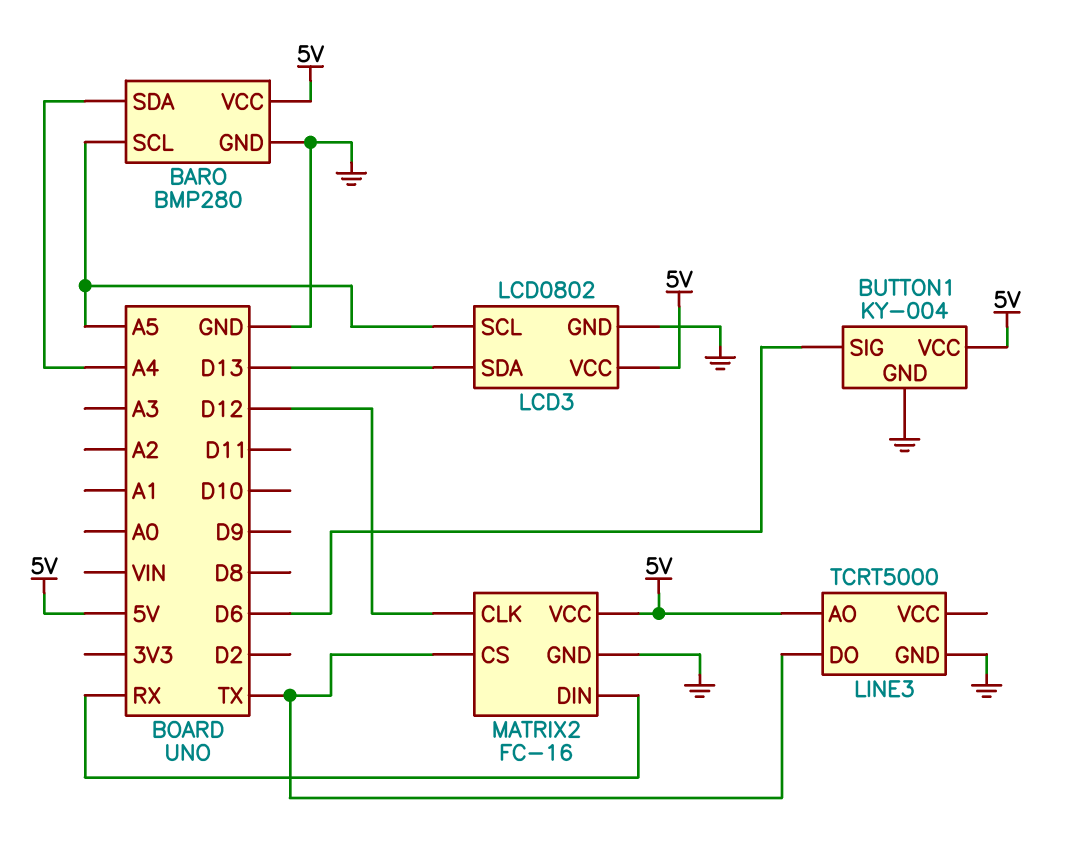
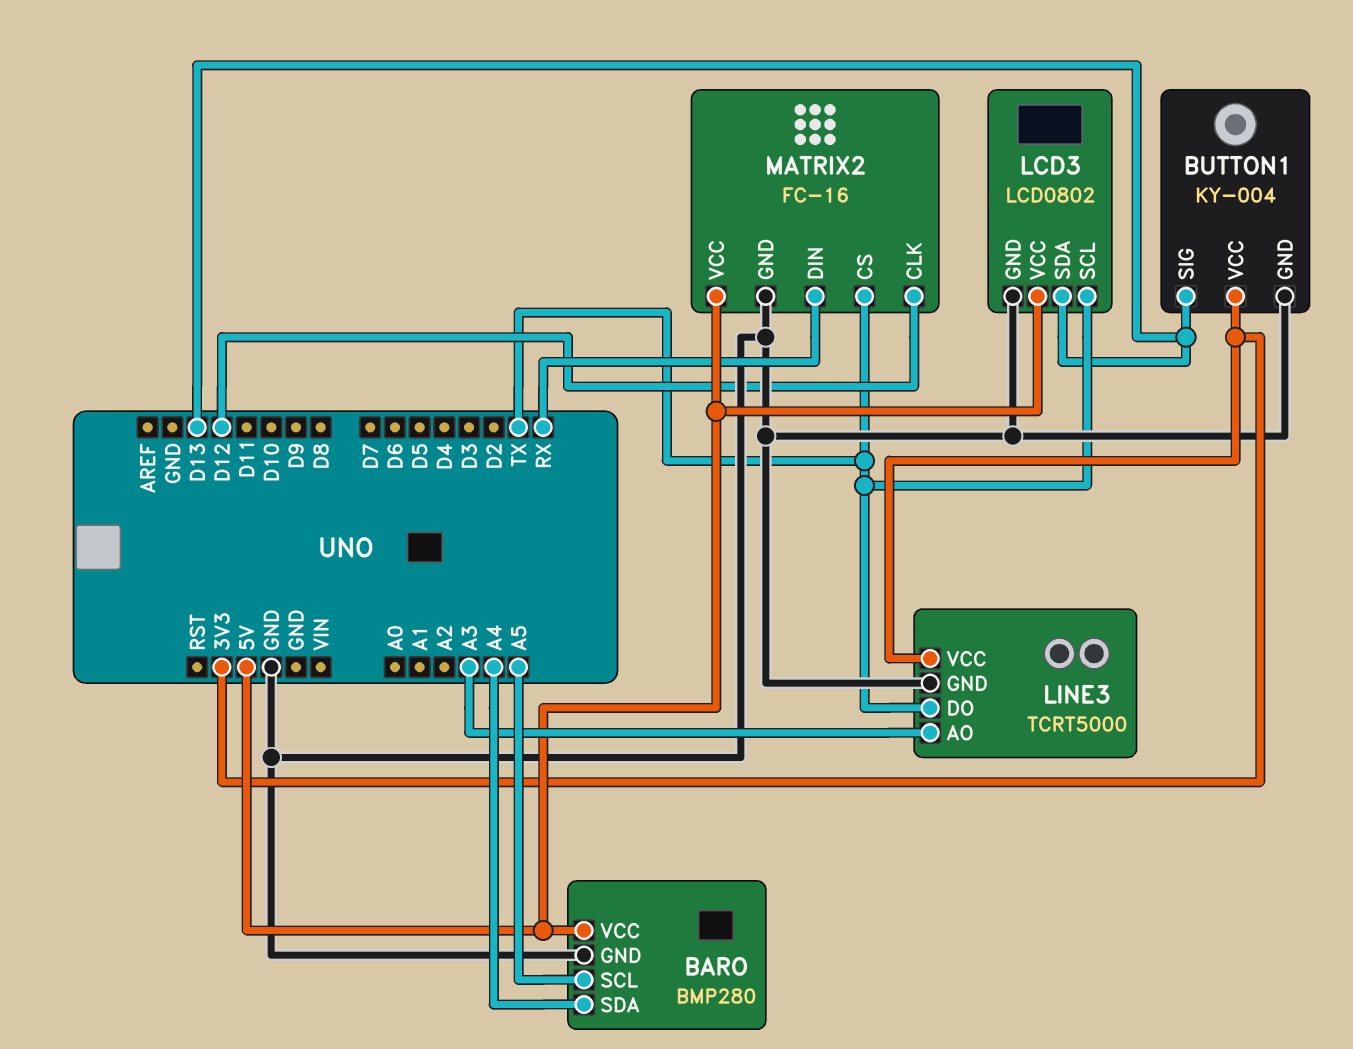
BUTTON1 pin SIG: D6 -> D13
BUTTON1 pin VCC: 5V -> 3V3
LCD3 pin SCL: A5 -> TX
LINE3 pin AO: 5V -> A3
LINE3 pin VCC: none -> 3V3

